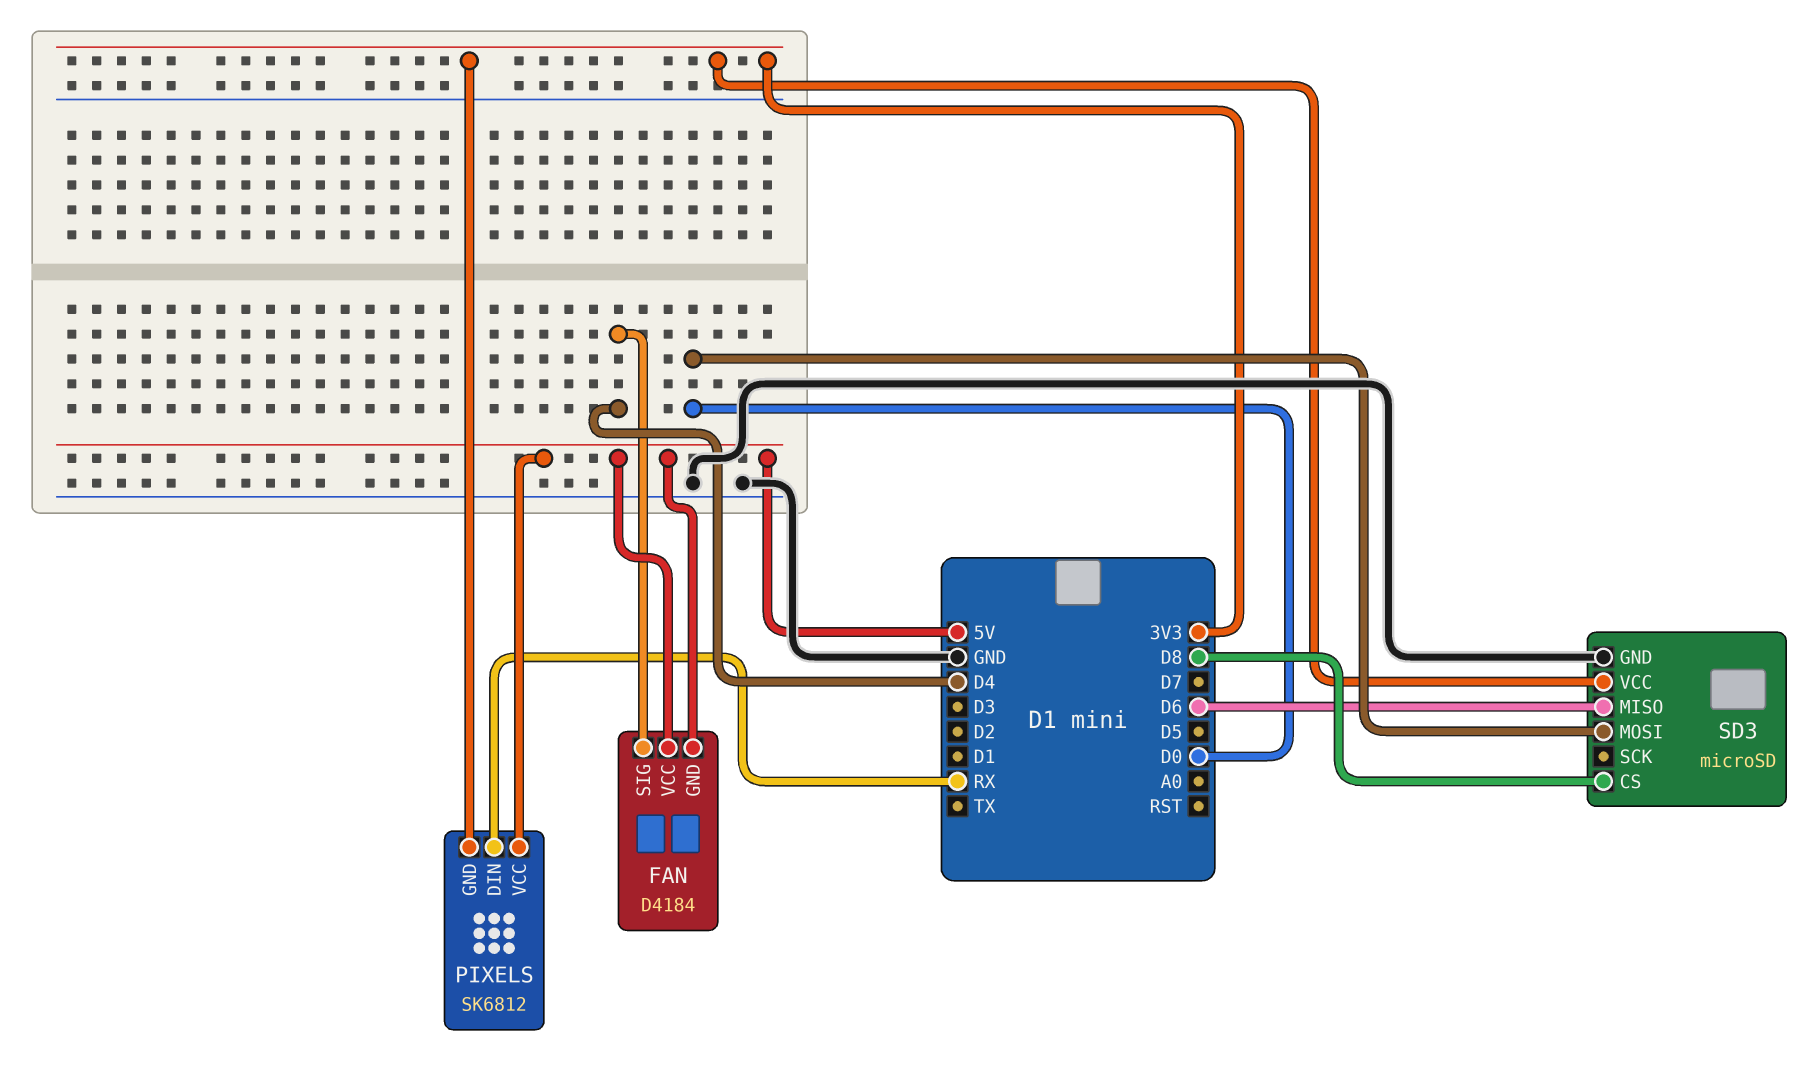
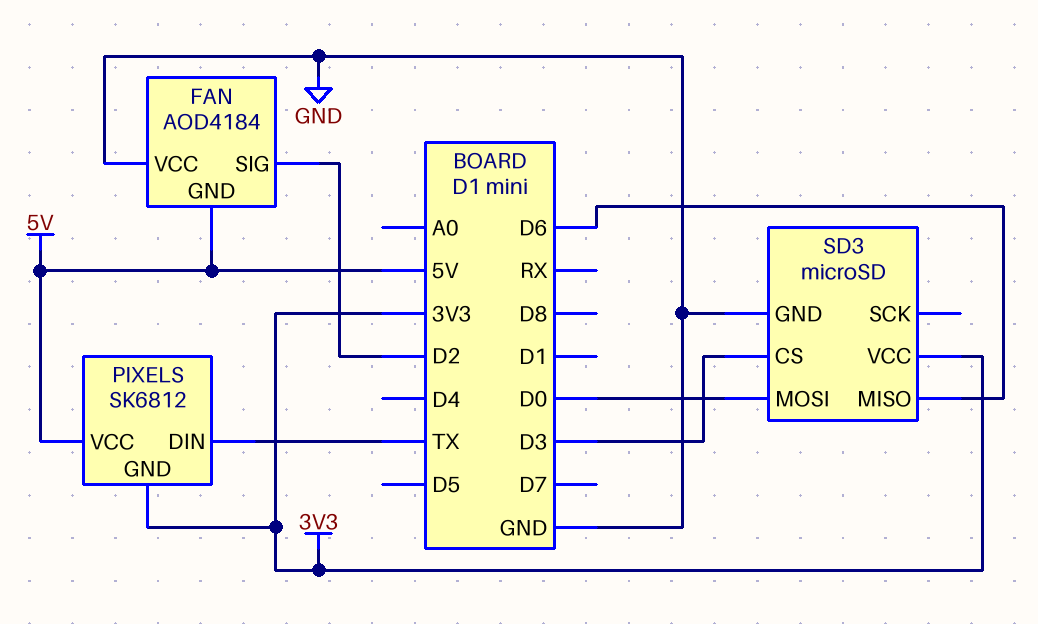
FAN: D4184 -> AOD4184
FAN pin SIG: D4 -> D2
FAN pin VCC: 5V -> GND
PIXELS pin DIN: RX -> TX
SD3 pin CS: D8 -> D3

